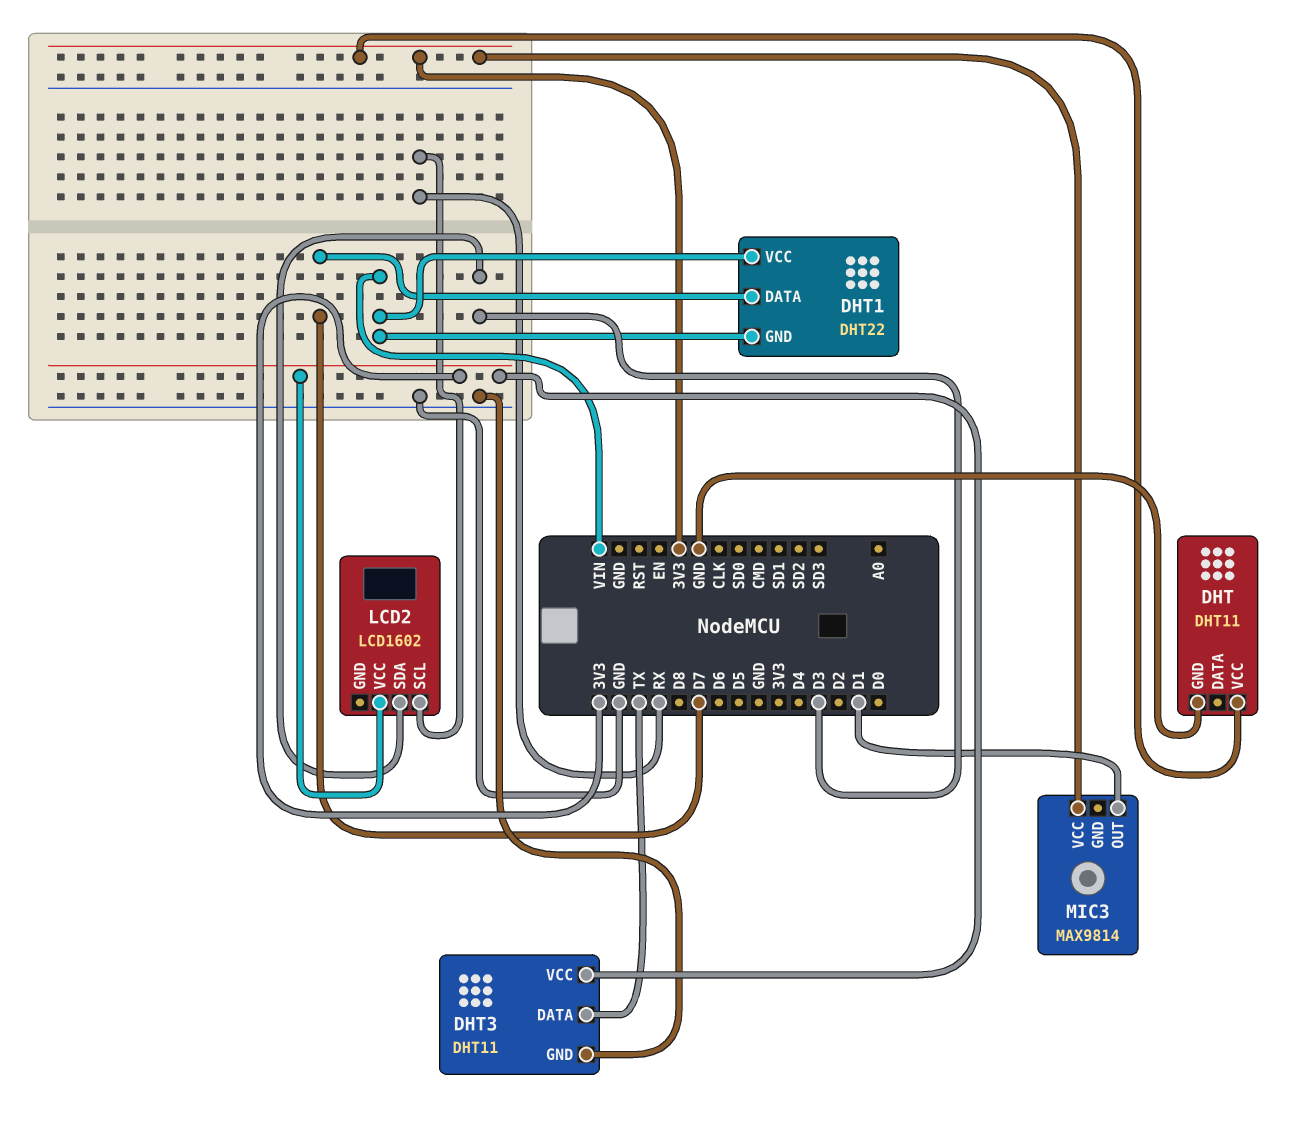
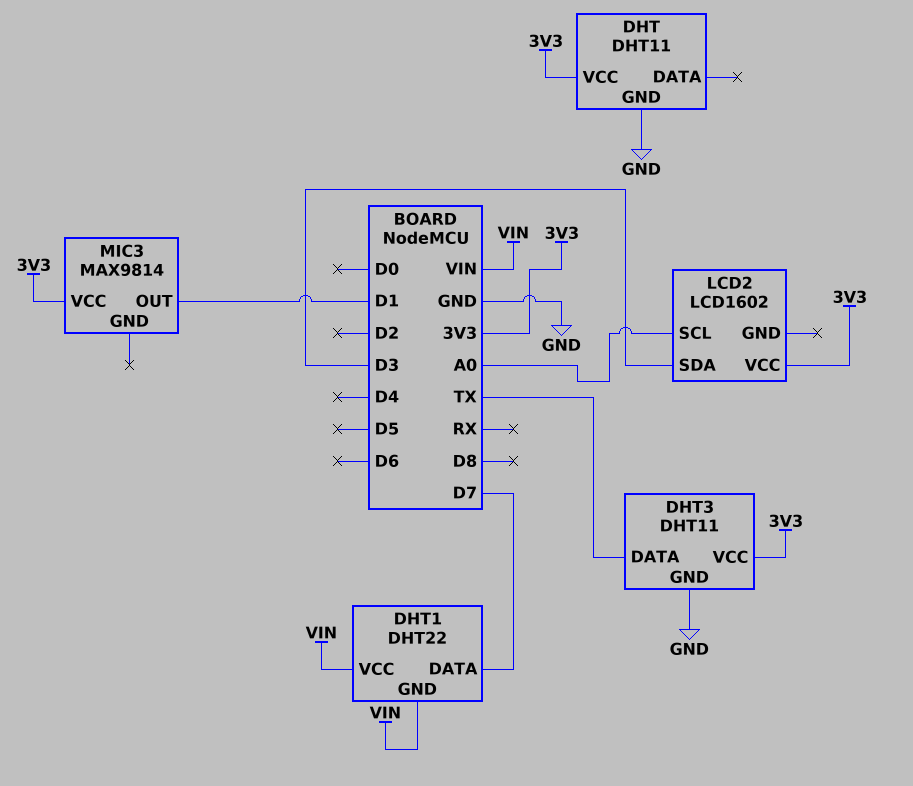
LCD2 pin SCL: RX -> A0

